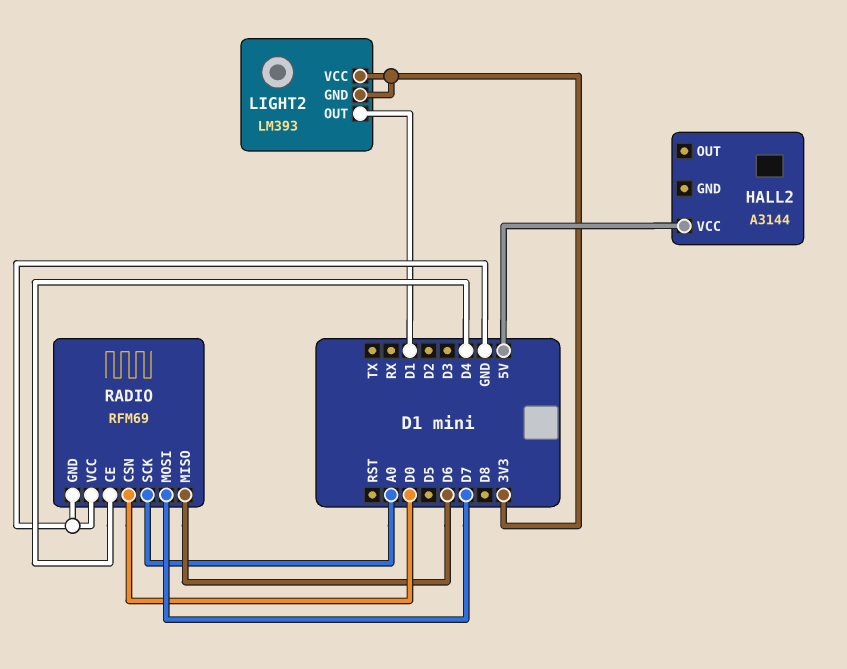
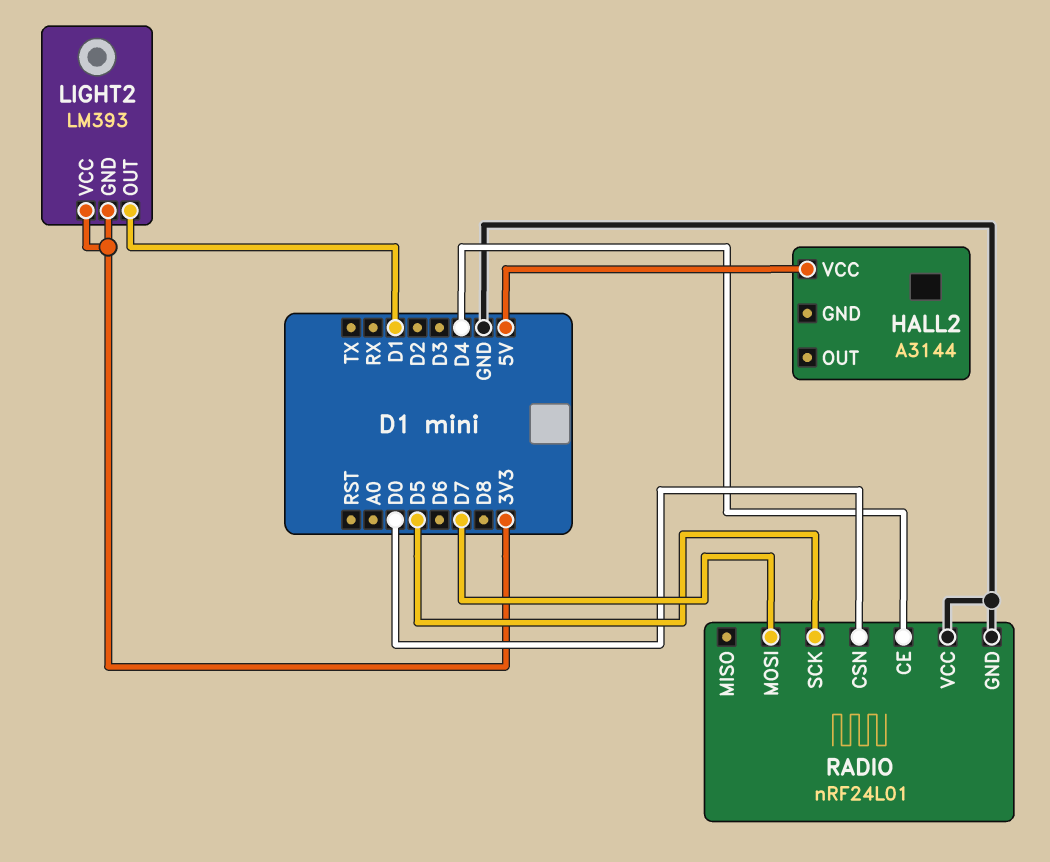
RADIO: RFM69 -> nRF24L01
RADIO pin MISO: D6 -> none
RADIO pin SCK: A0 -> D5

